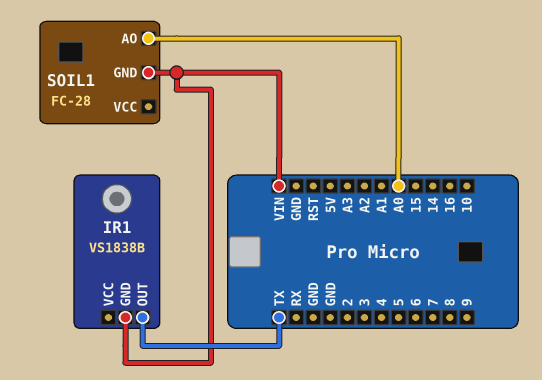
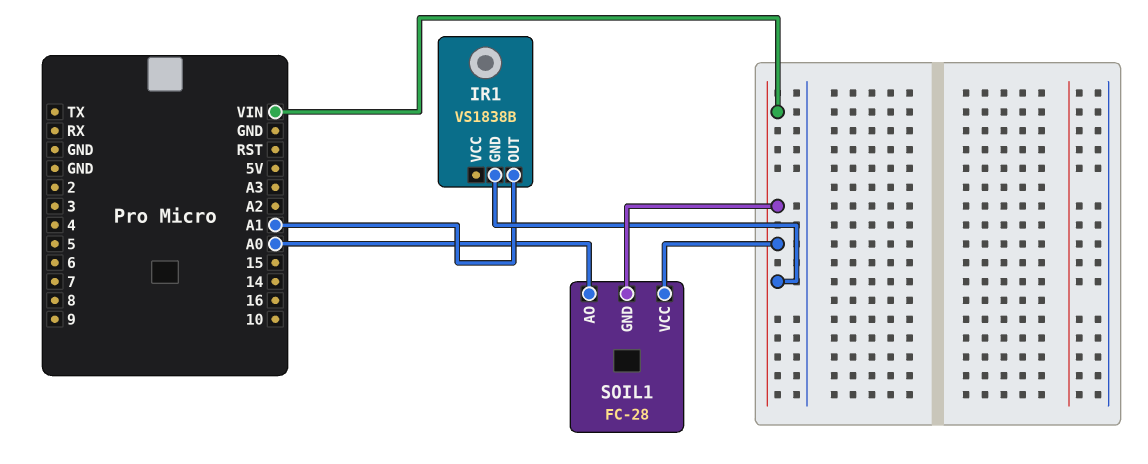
IR1 pin OUT: TX -> A1
SOIL1 pin VCC: none -> VIN

